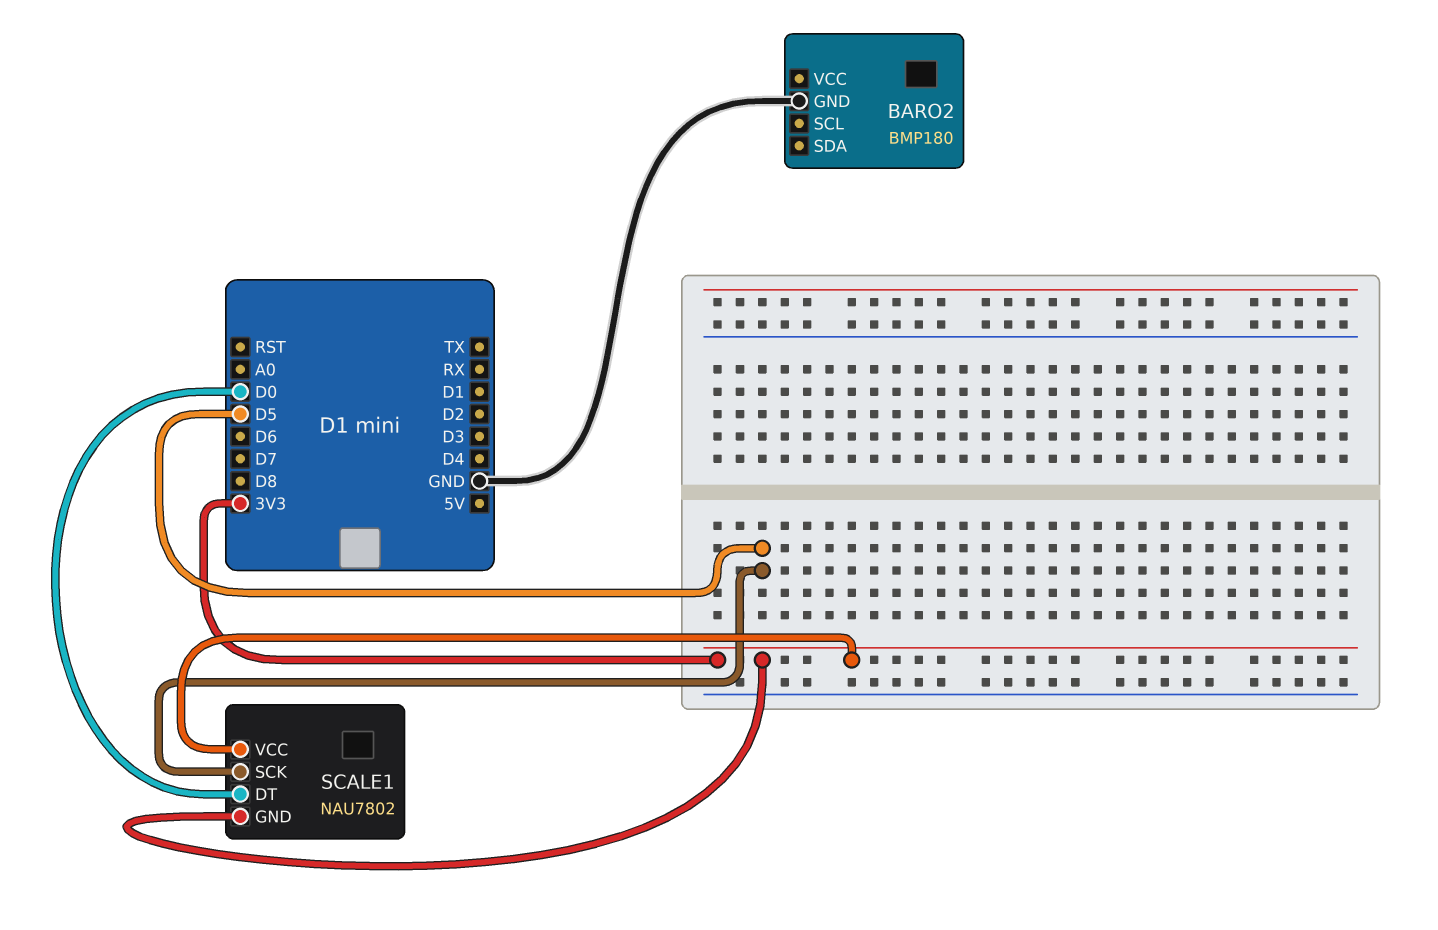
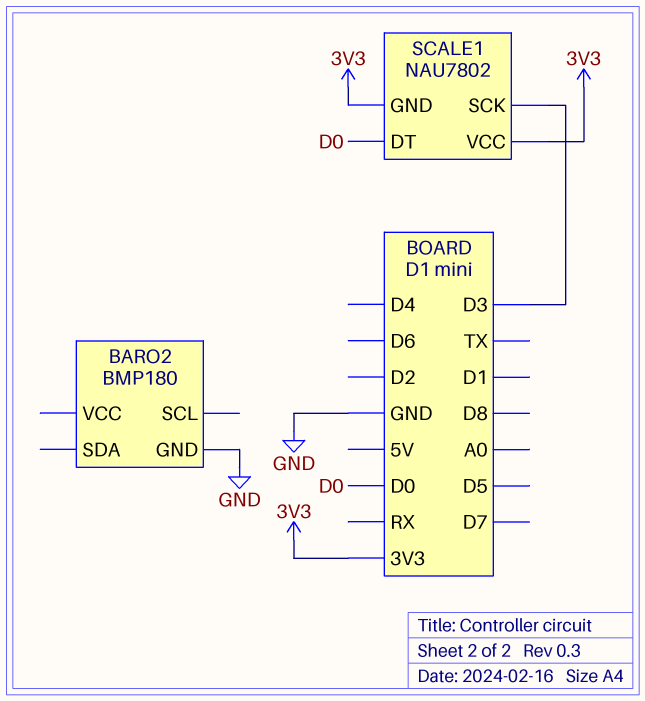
SCALE1 pin SCK: D5 -> D3

